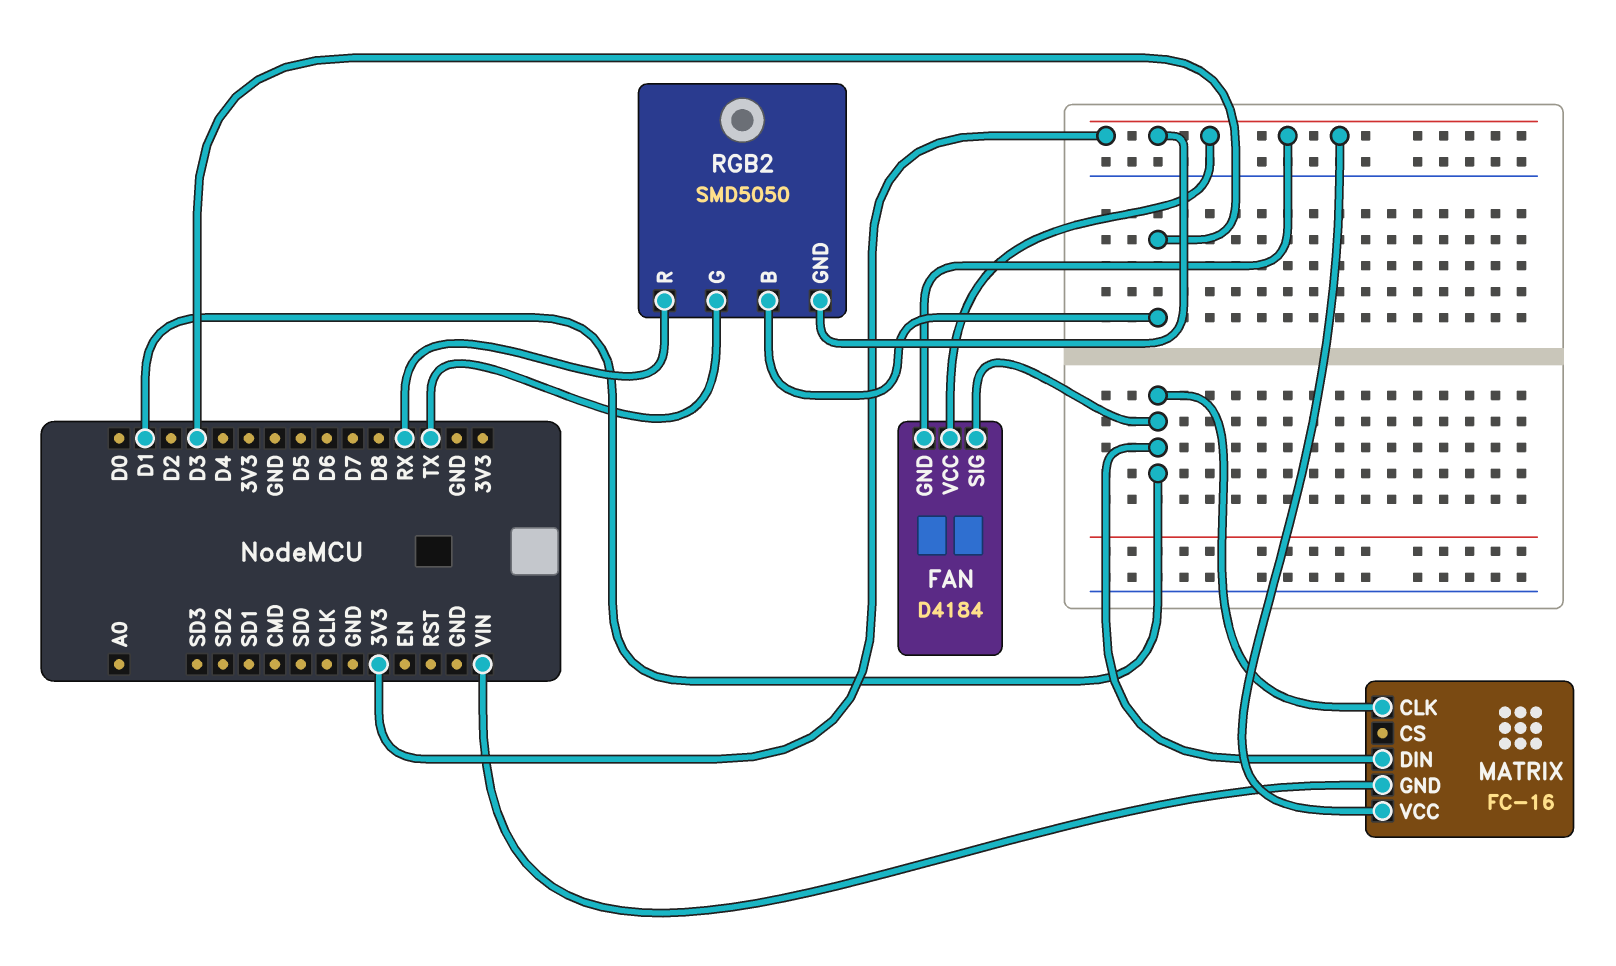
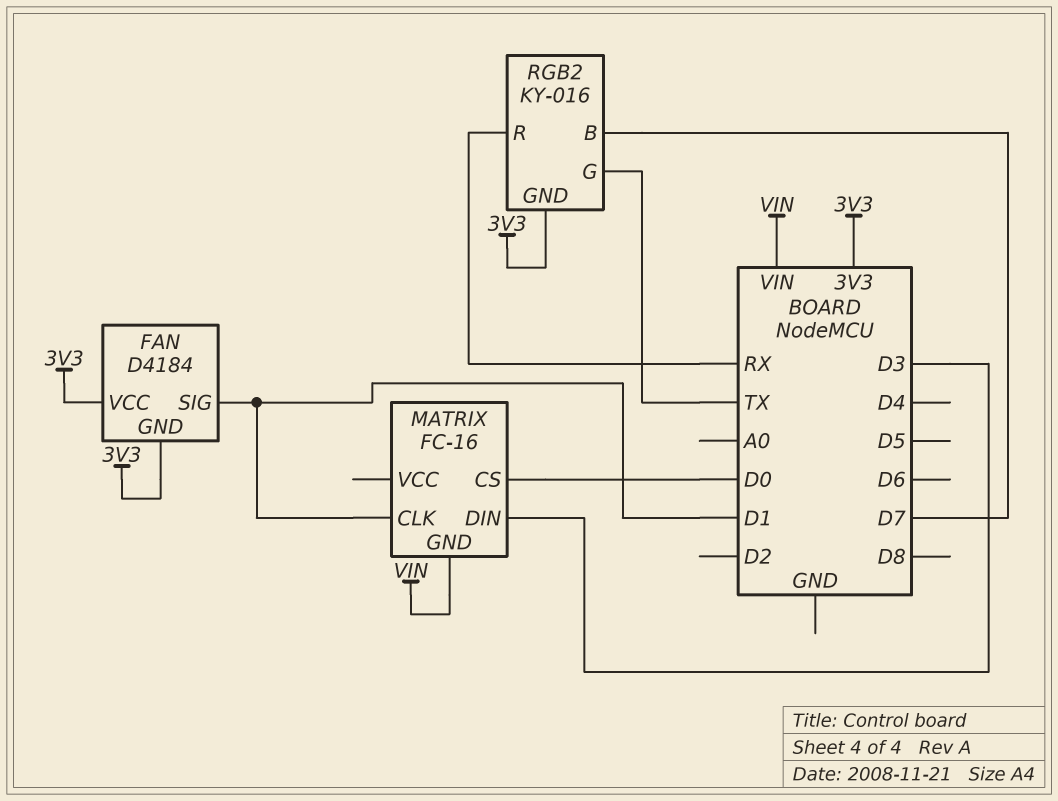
MATRIX pin CS: none -> D0
MATRIX pin DIN: D1 -> D3
MATRIX pin VCC: 3V3 -> none
RGB2: SMD5050 -> KY-016
RGB2 pin B: D3 -> D7

